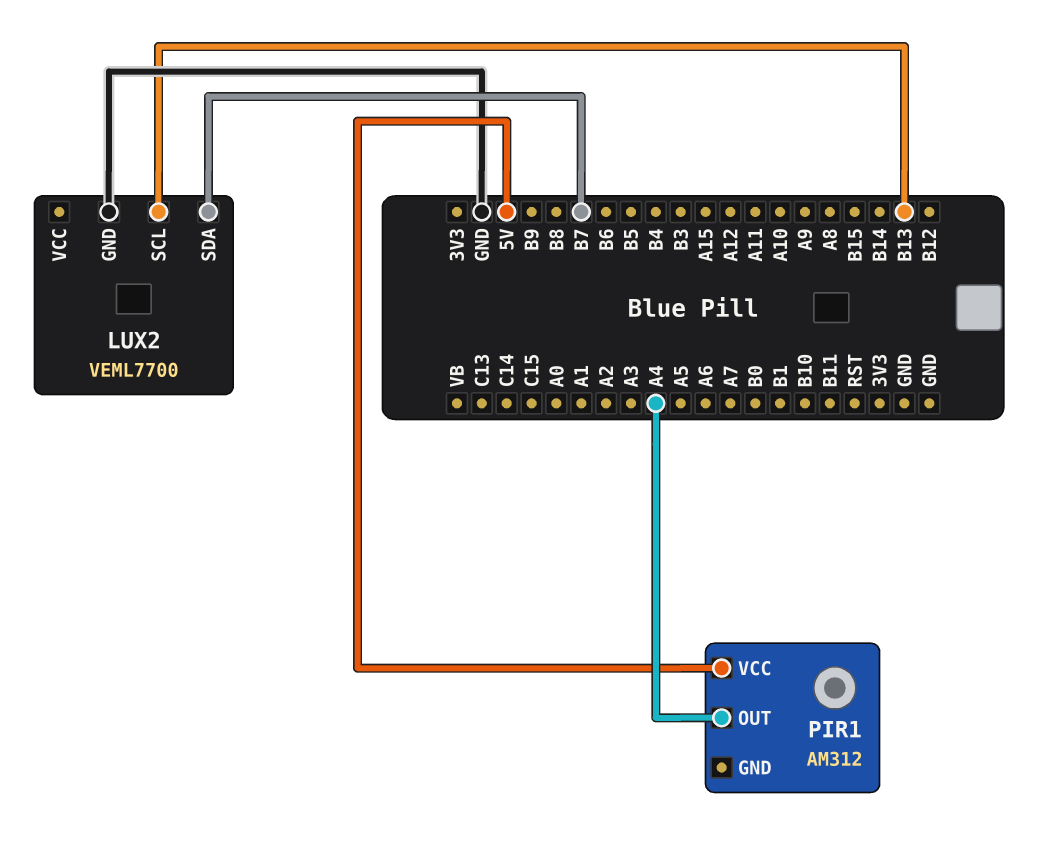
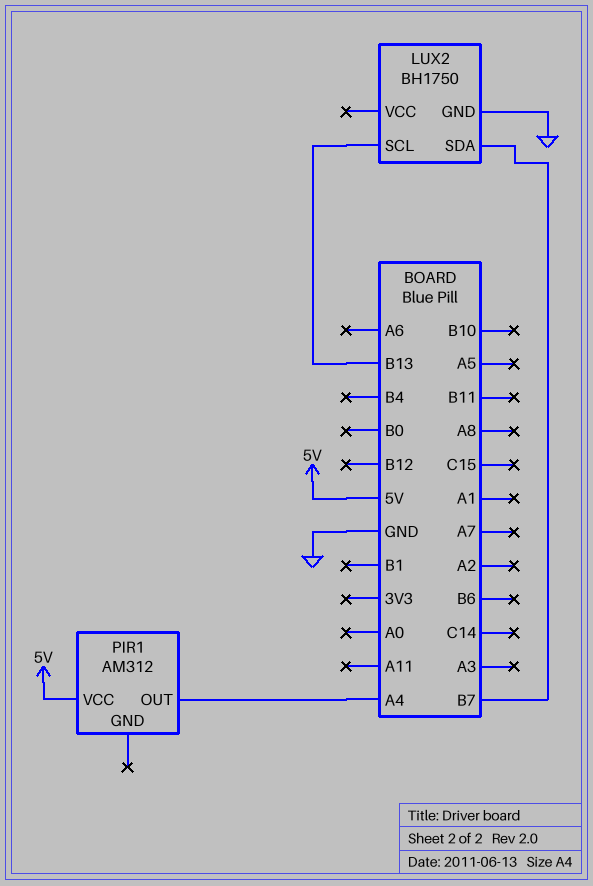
LUX2: VEML7700 -> BH1750

